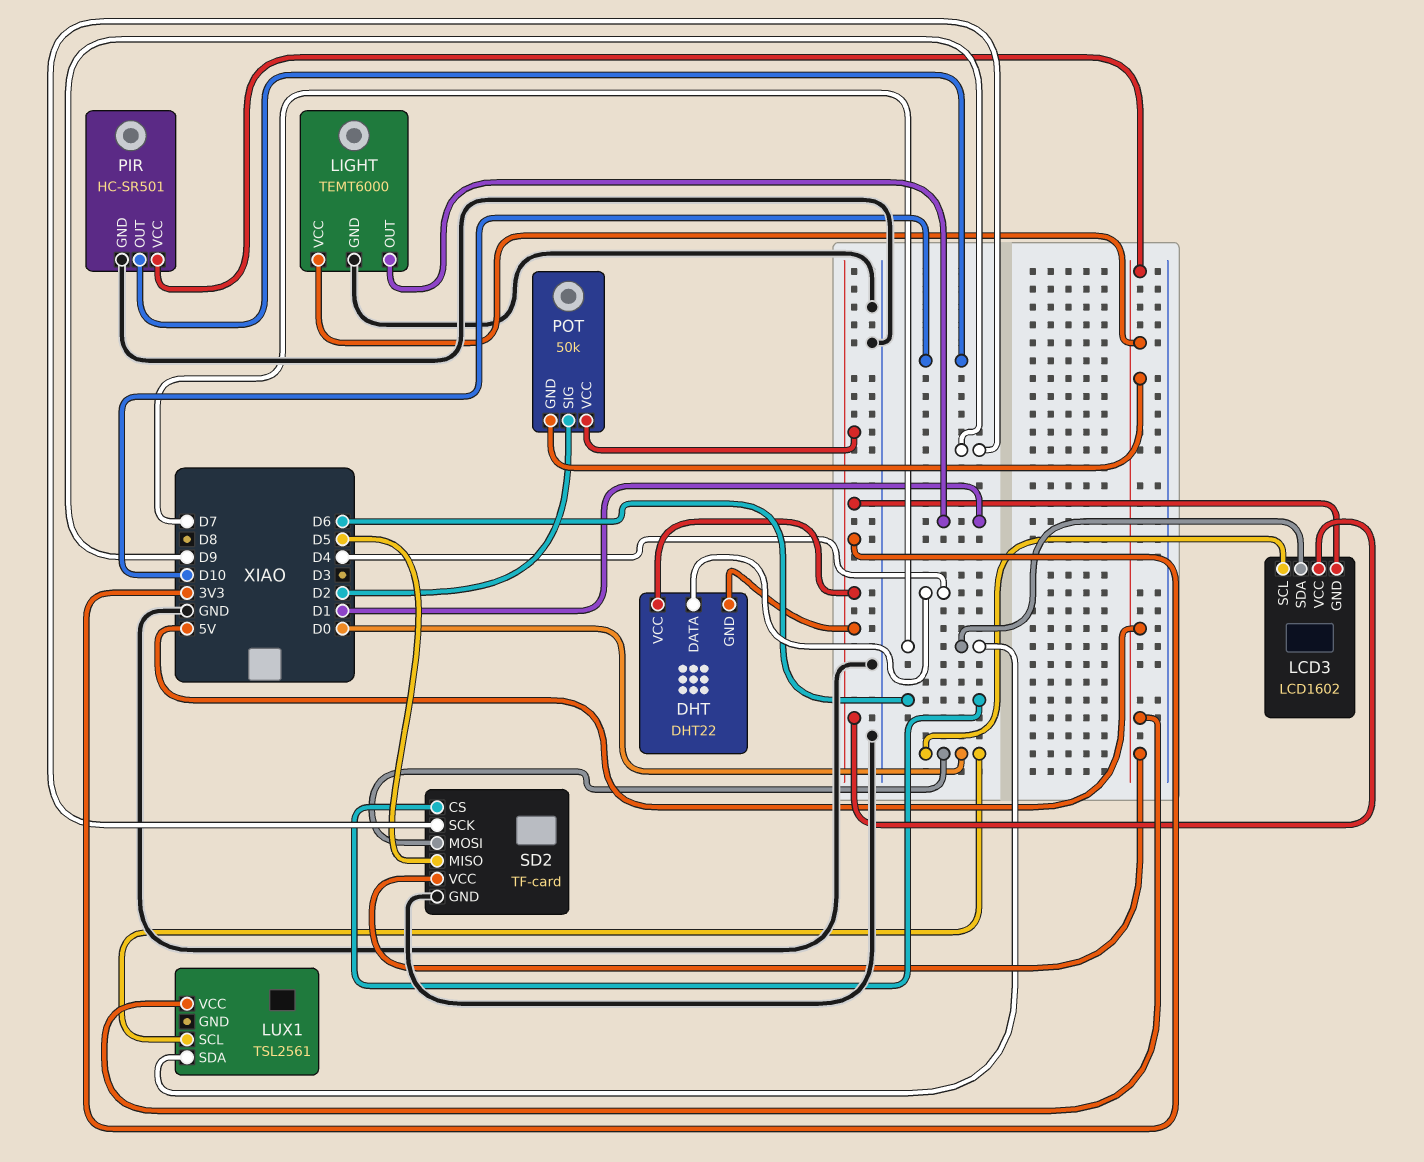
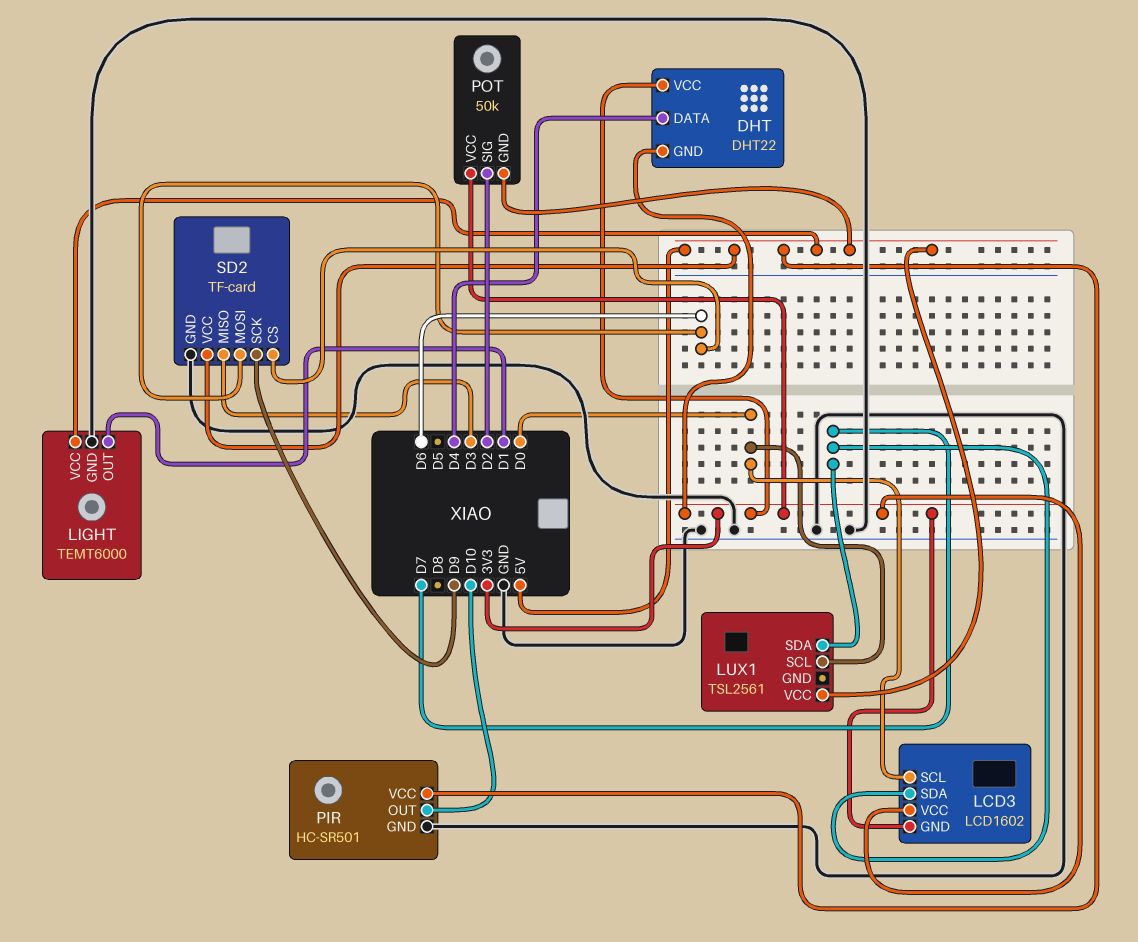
SD2 pin MISO: D5 -> D3
SD2 pin MOSI: D0 -> D6

